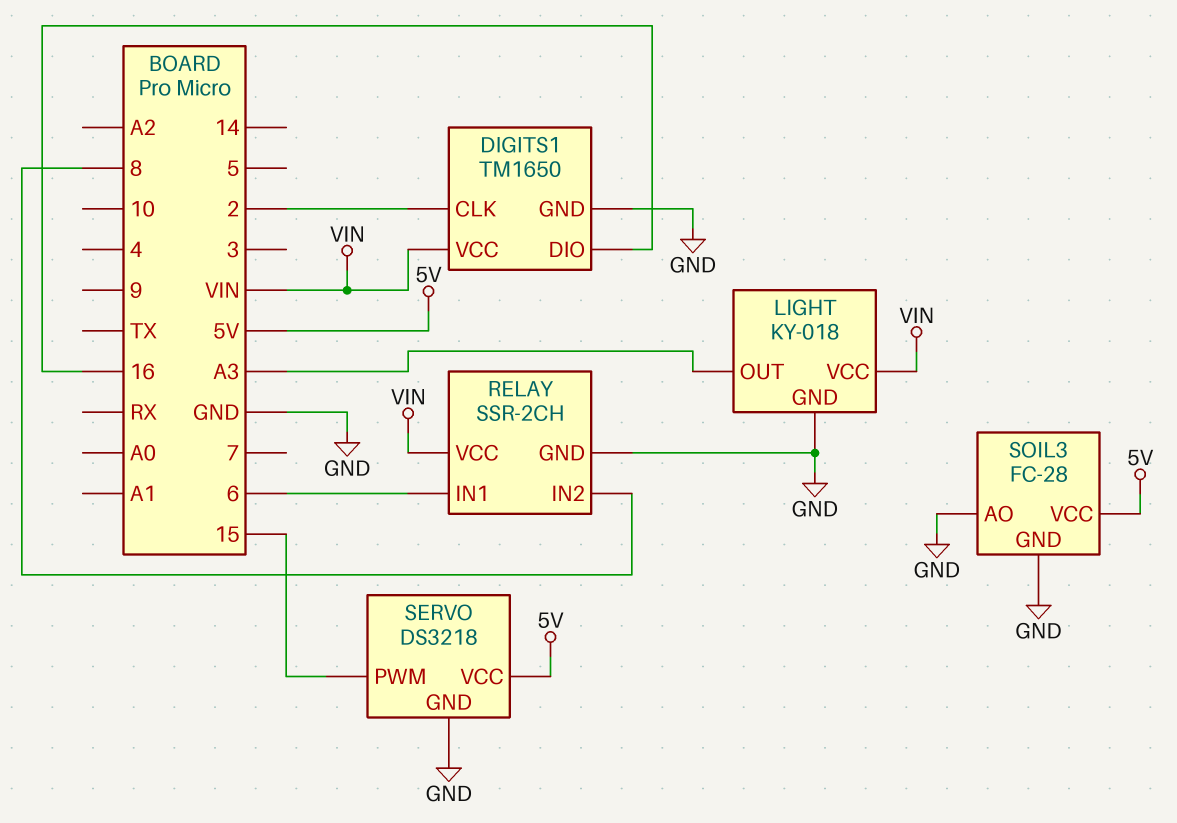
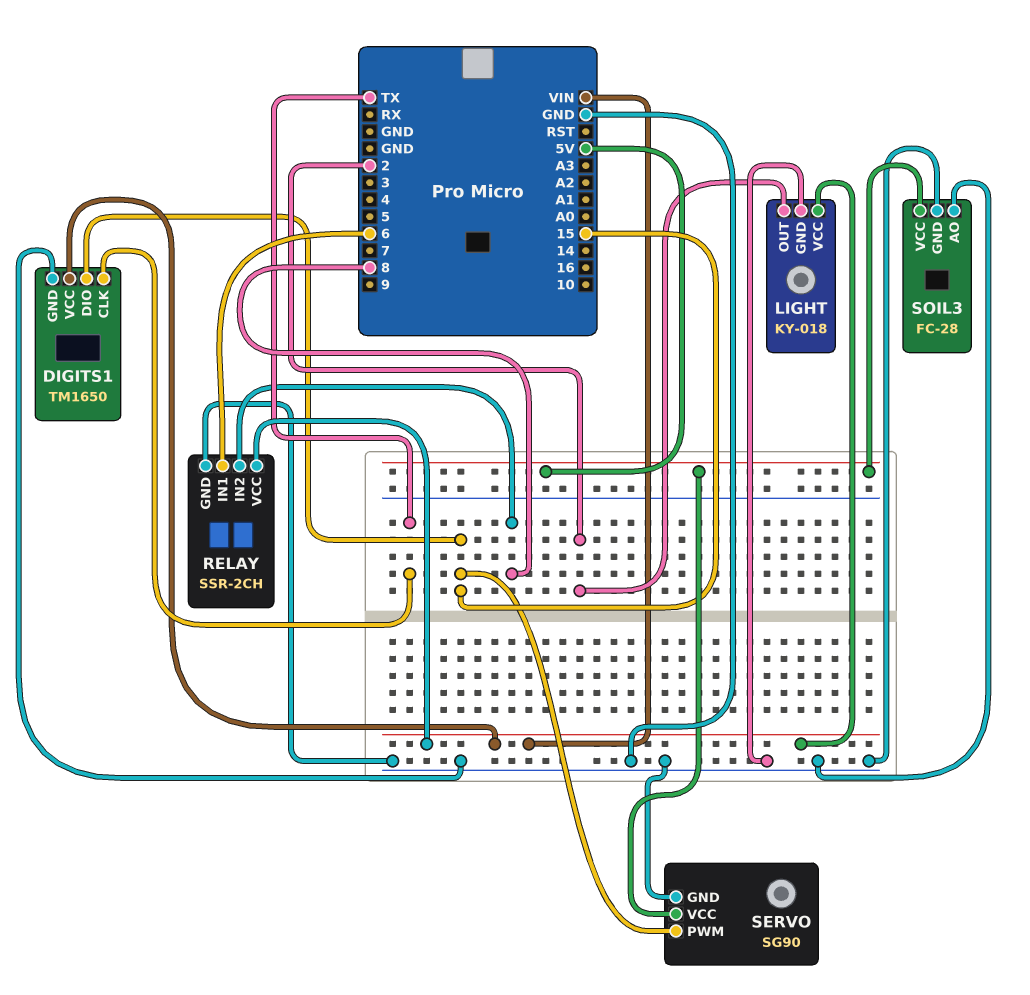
DIGITS1 pin CLK: 2 -> TX
DIGITS1 pin DIO: 16 -> 15
LIGHT pin OUT: A3 -> 2
SERVO: DS3218 -> SG90

